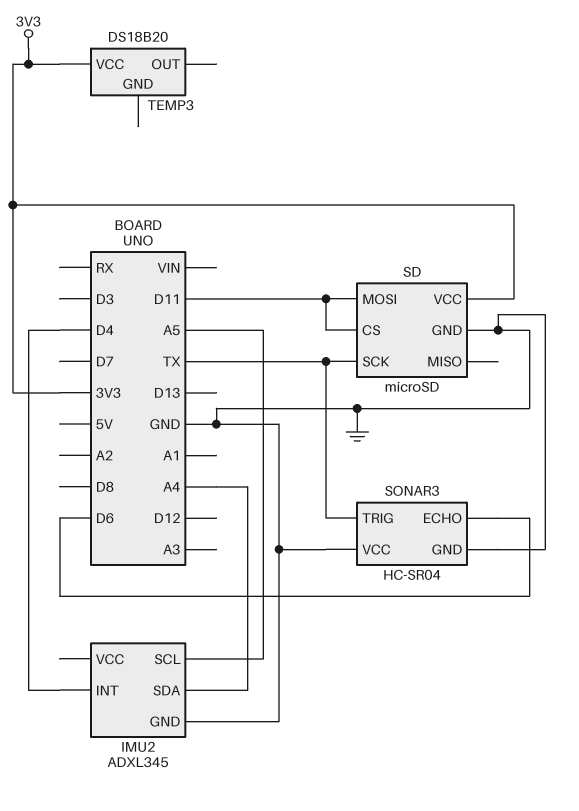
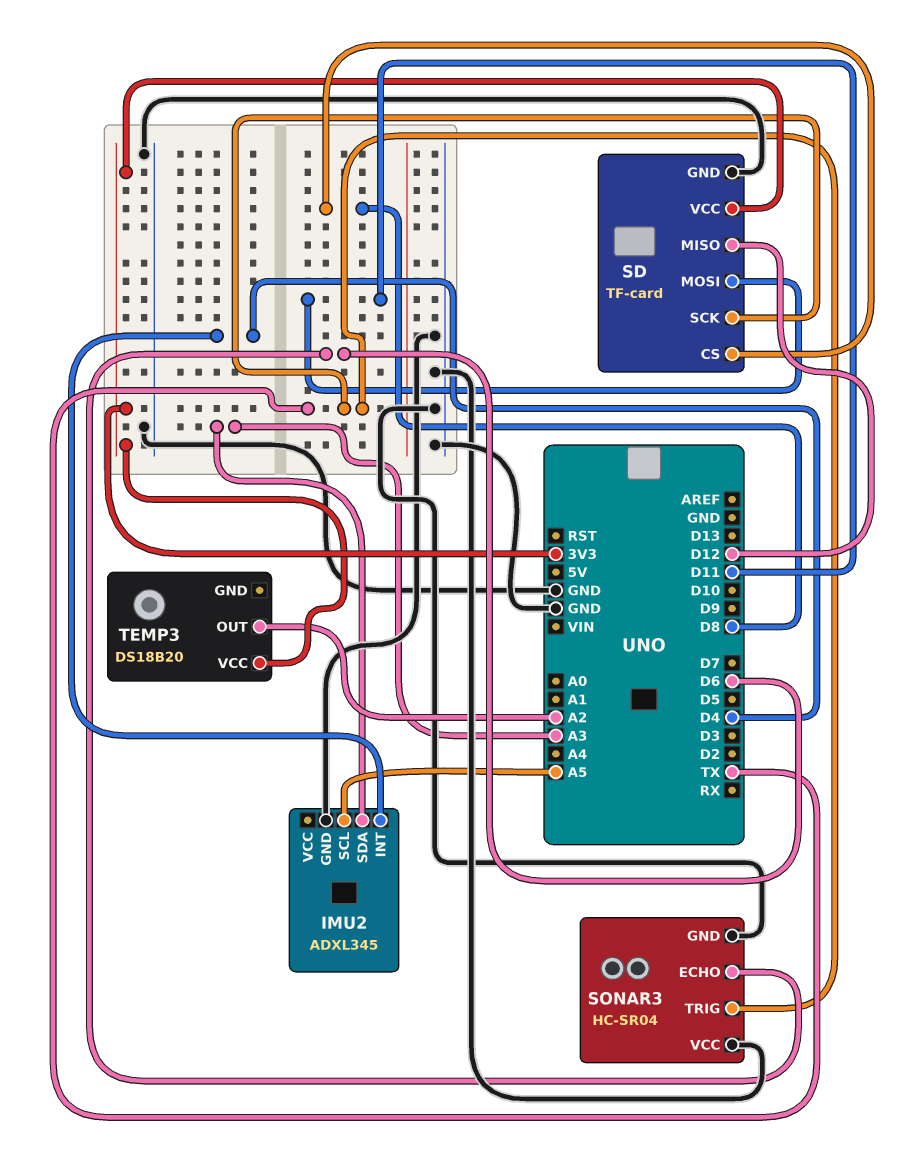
IMU2 pin SDA: A4 -> A3
SD: microSD -> TF-card
SD pin CS: D11 -> D8
SD pin MISO: none -> D12
TEMP3 pin OUT: none -> A2

